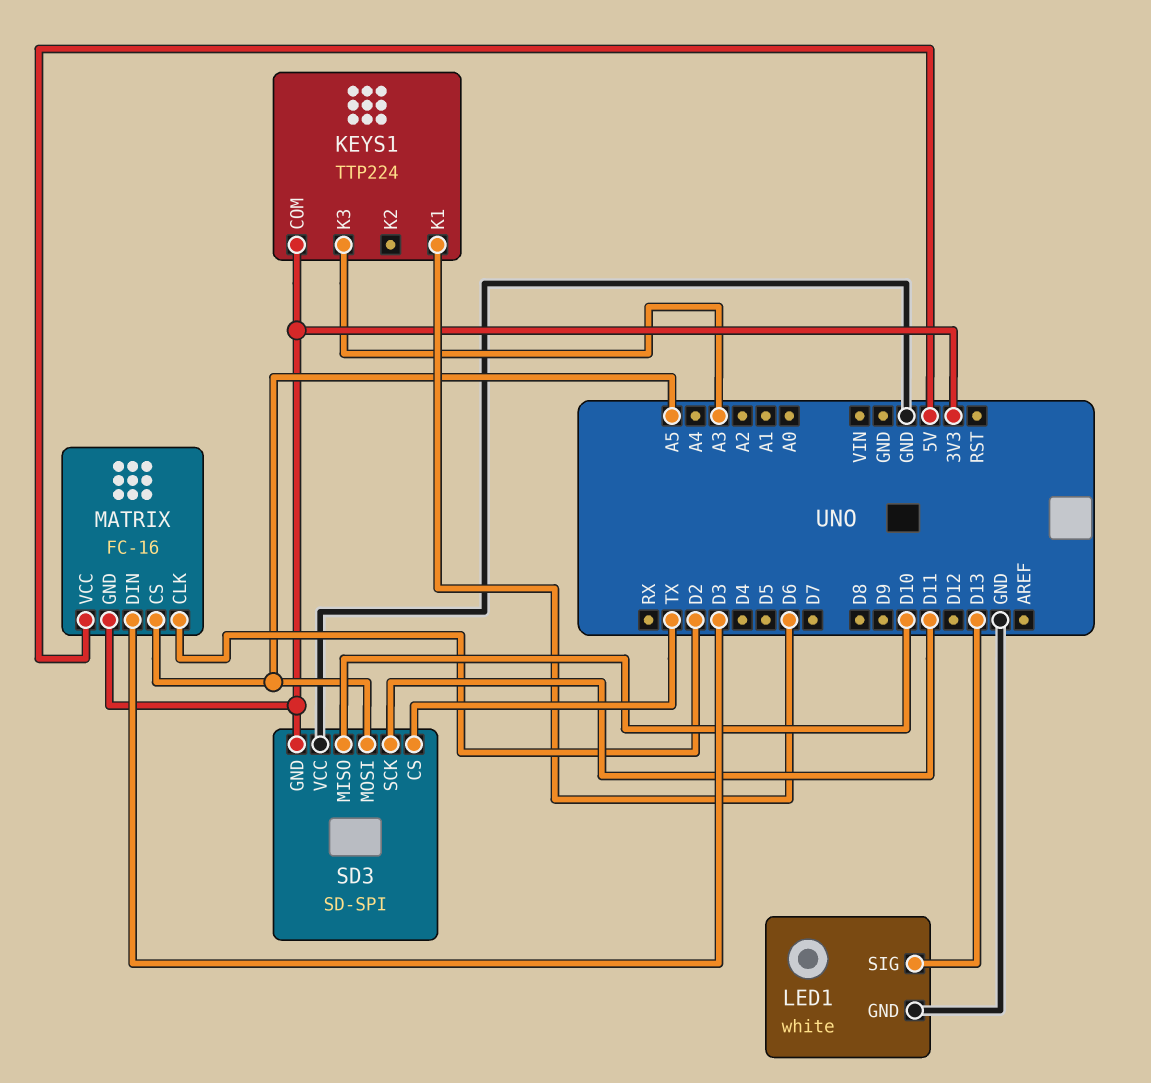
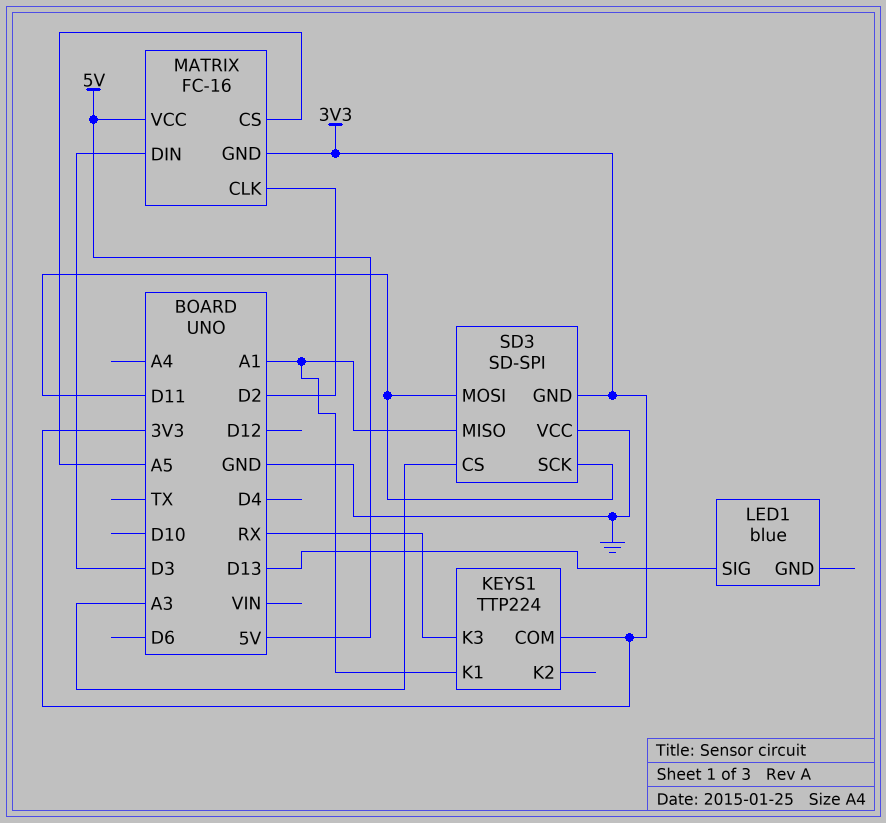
KEYS1 pin K1: D6 -> A1
KEYS1 pin K3: A3 -> RX
LED1: white -> blue
LED1 pin GND: GND -> none
SD3 pin CS: TX -> A3
SD3 pin MISO: D10 -> A1
SD3 pin MOSI: A5 -> D11

